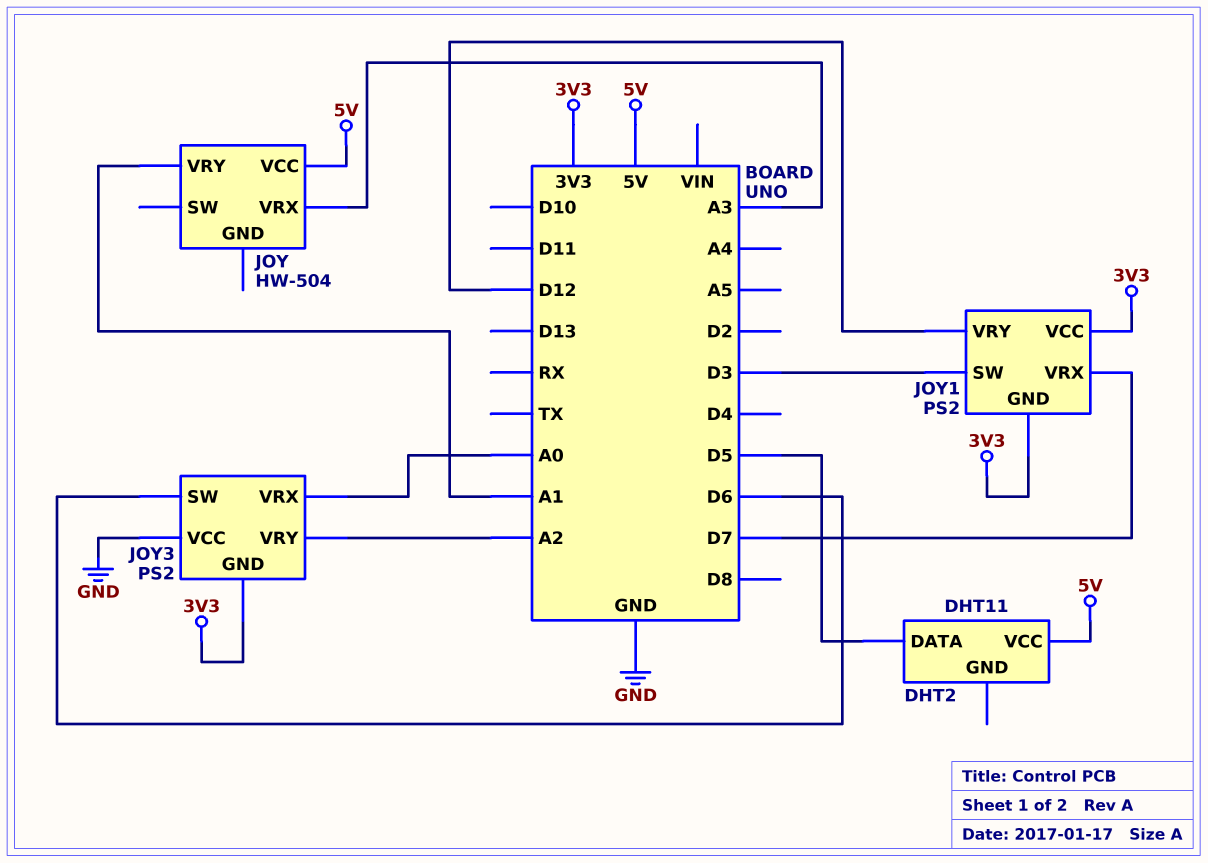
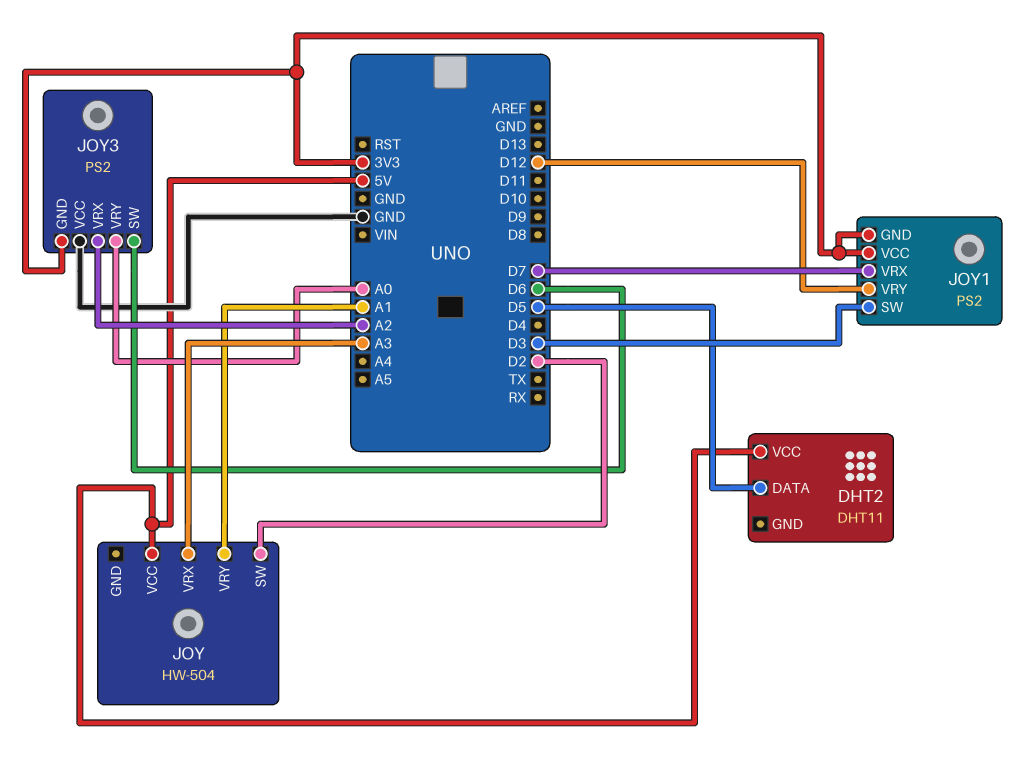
JOY pin SW: none -> D2
JOY3 pin VRX: A0 -> A2
JOY3 pin VRY: A2 -> A0

